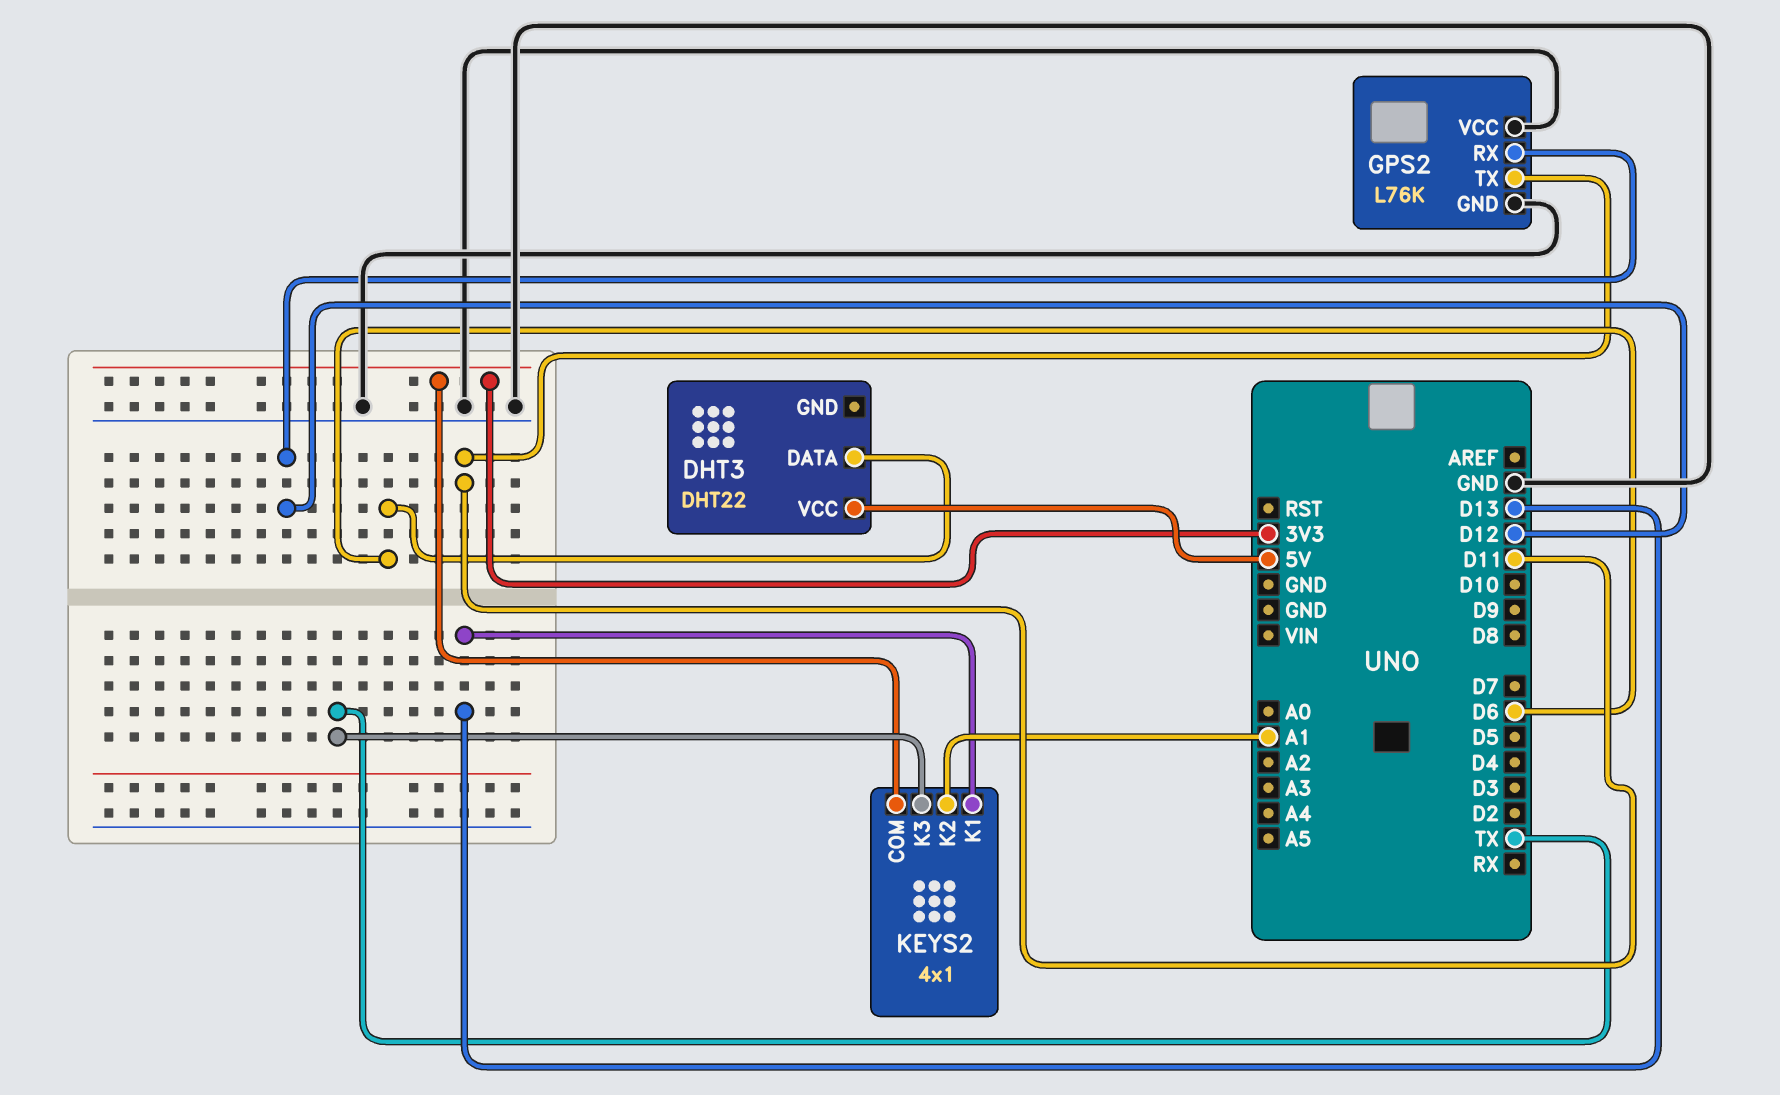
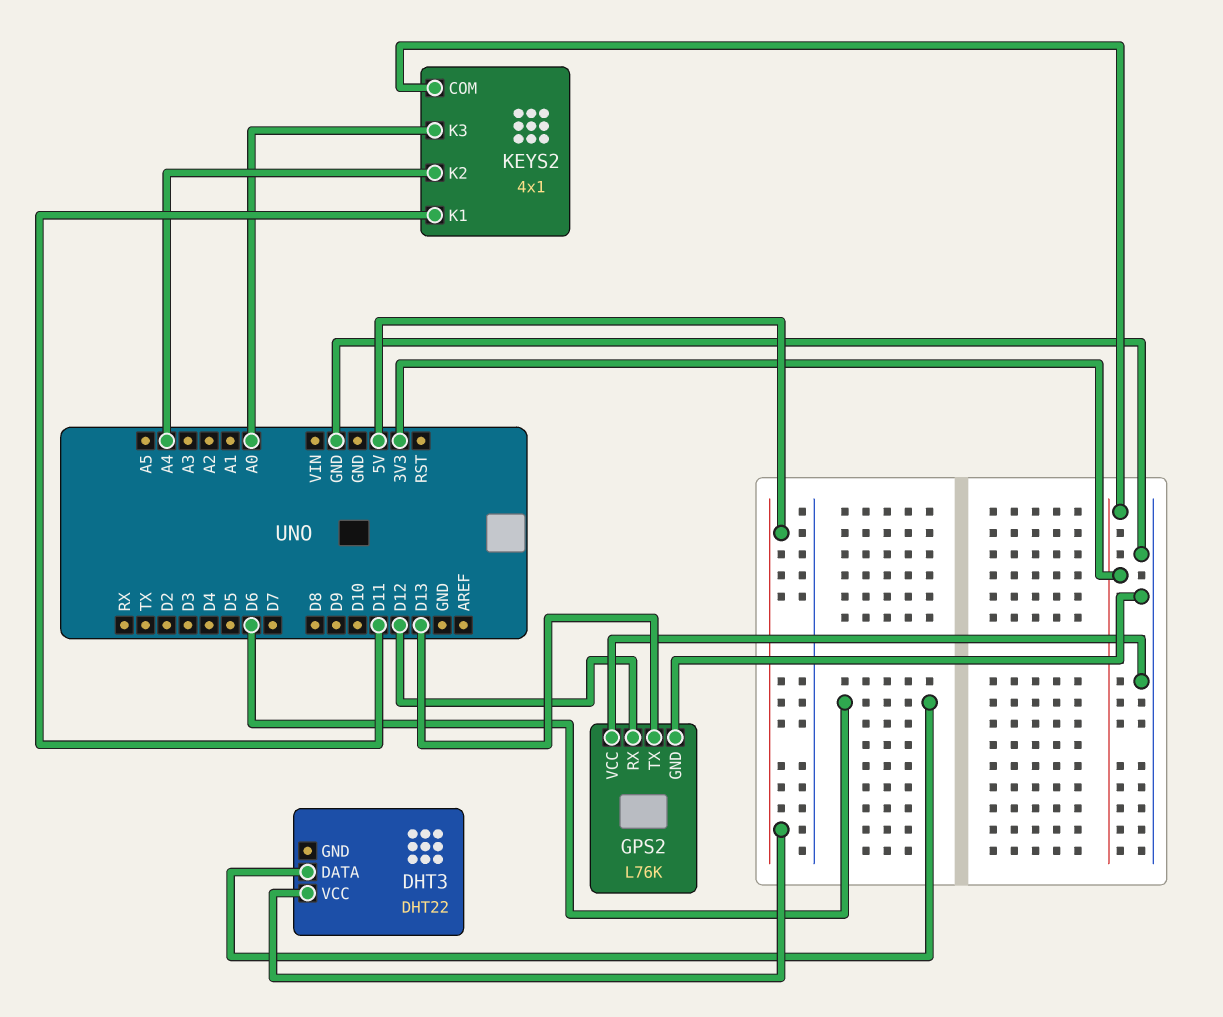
GPS2 pin TX: D11 -> D13
KEYS2 pin K1: D13 -> D11
KEYS2 pin K2: A1 -> A4
KEYS2 pin K3: TX -> A0

